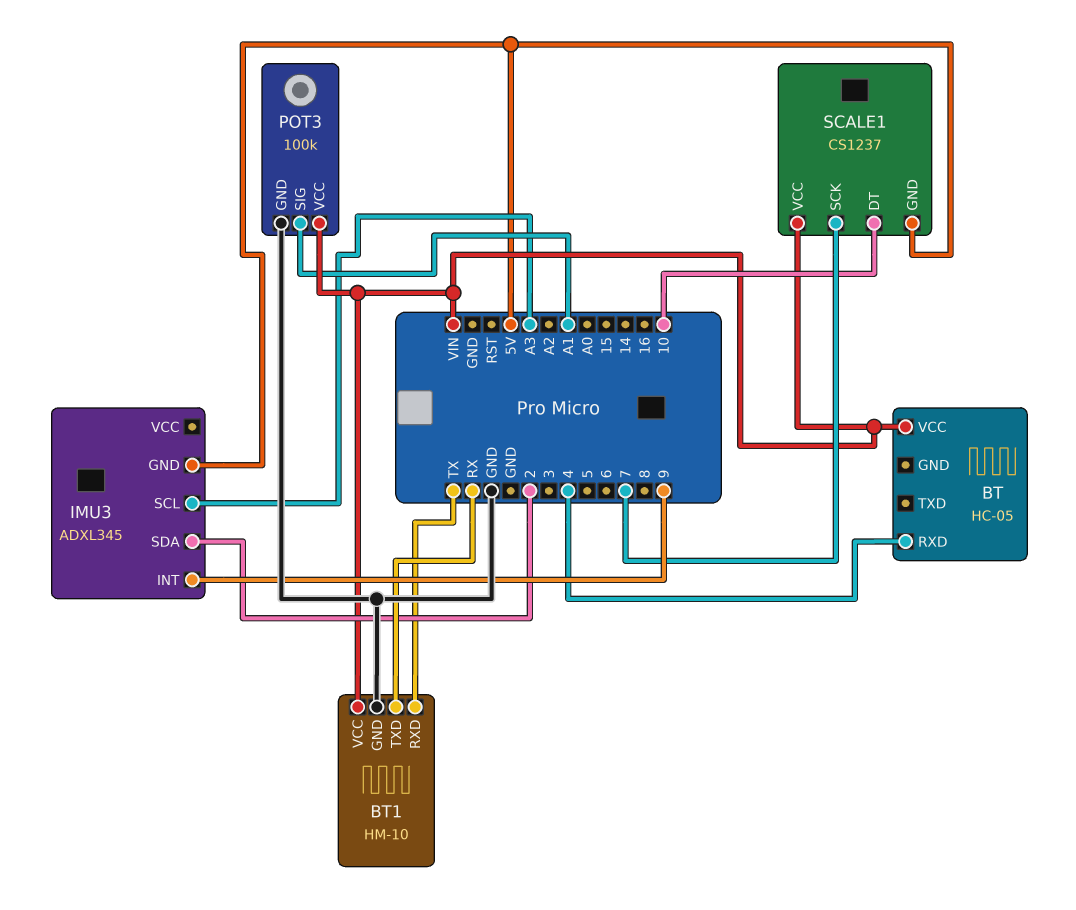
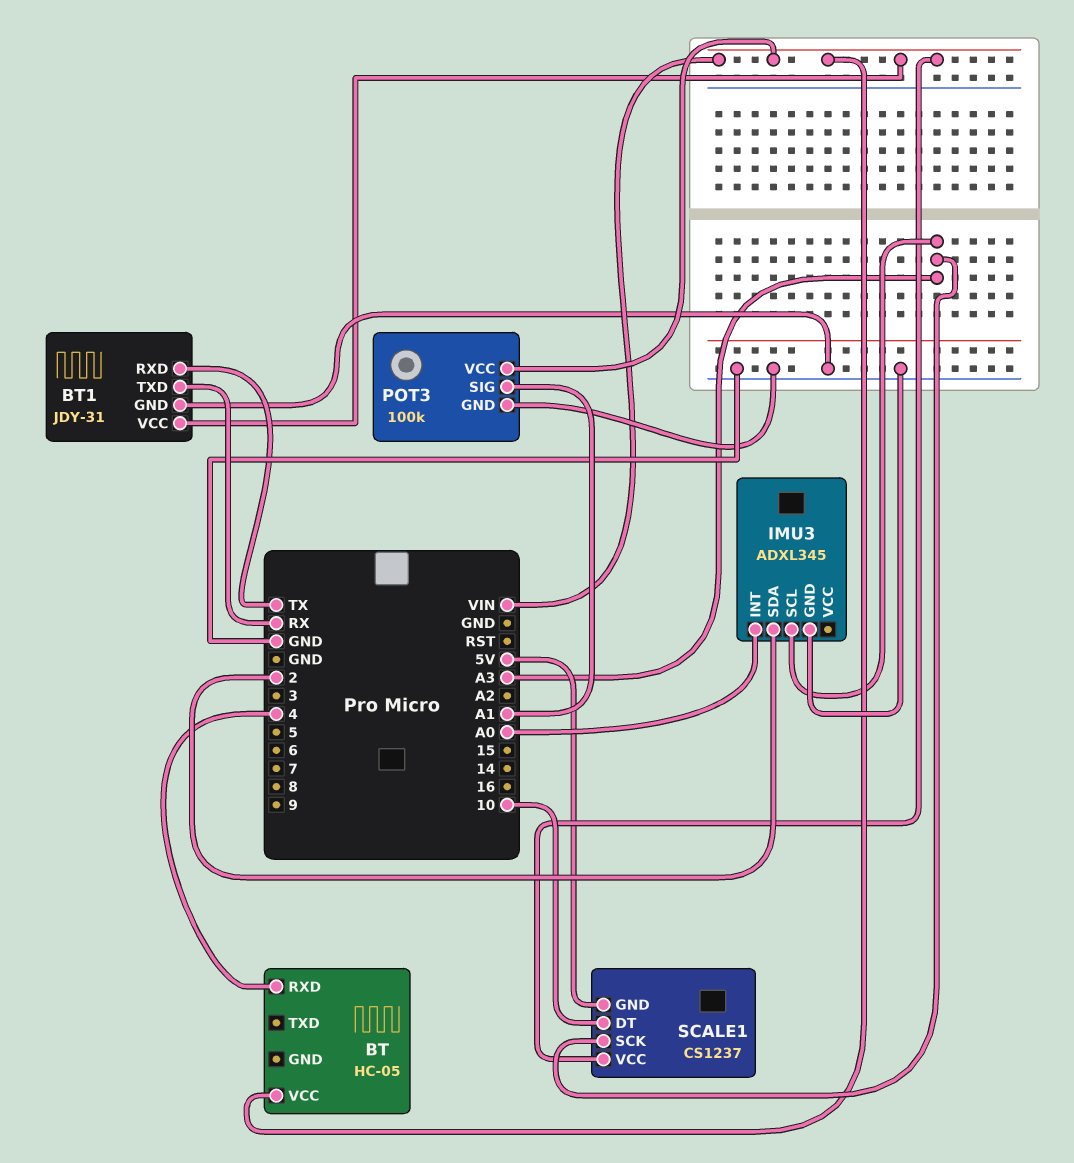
BT1: HM-10 -> JDY-31
IMU3 pin GND: 5V -> GND
IMU3 pin INT: 9 -> A0
SCALE1 pin SCK: 7 -> A3

